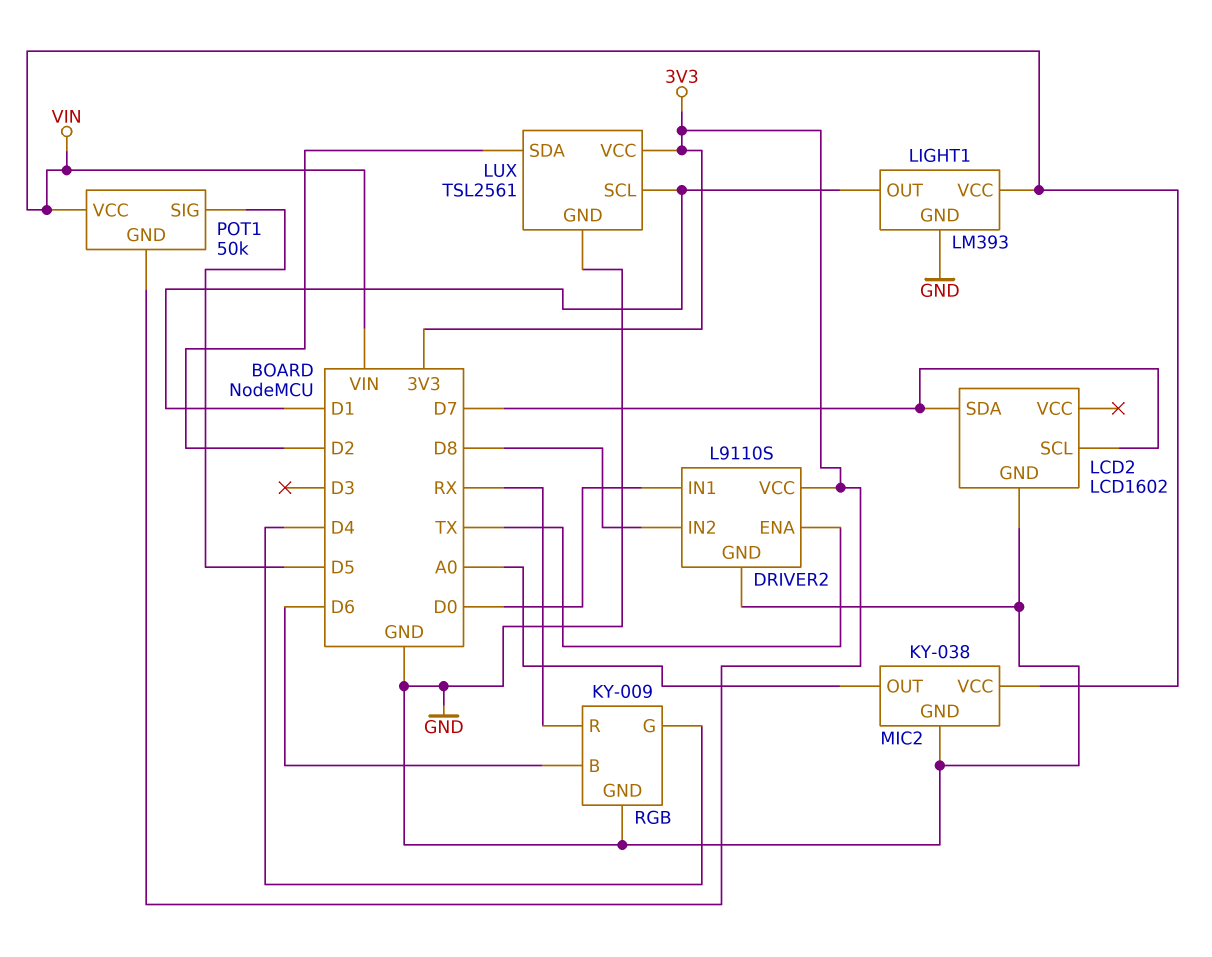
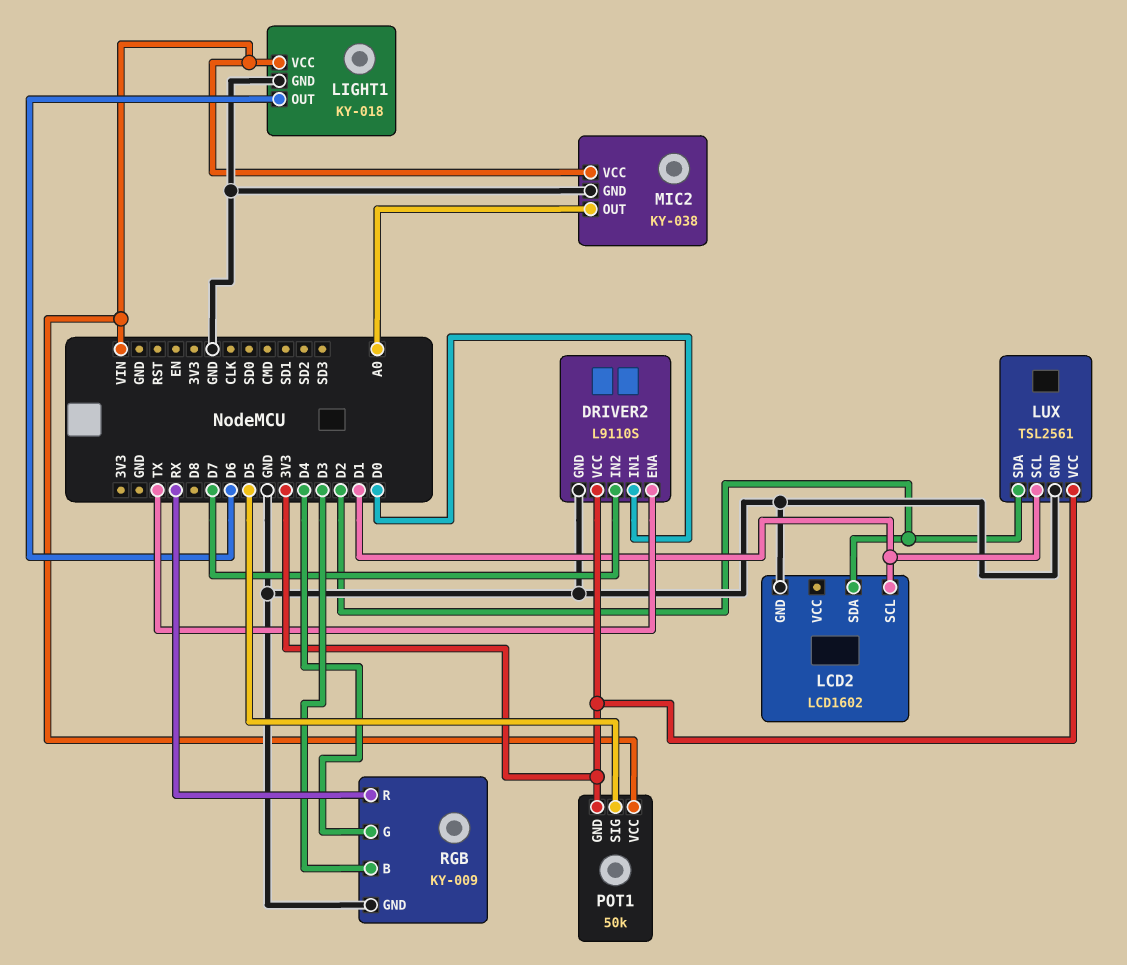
DRIVER2 pin IN2: D8 -> D7
LCD2 pin SCL: D7 -> D1
LCD2 pin SDA: D7 -> D2
LIGHT1: LM393 -> KY-018
LIGHT1 pin OUT: D1 -> D6
RGB pin B: D6 -> D3

